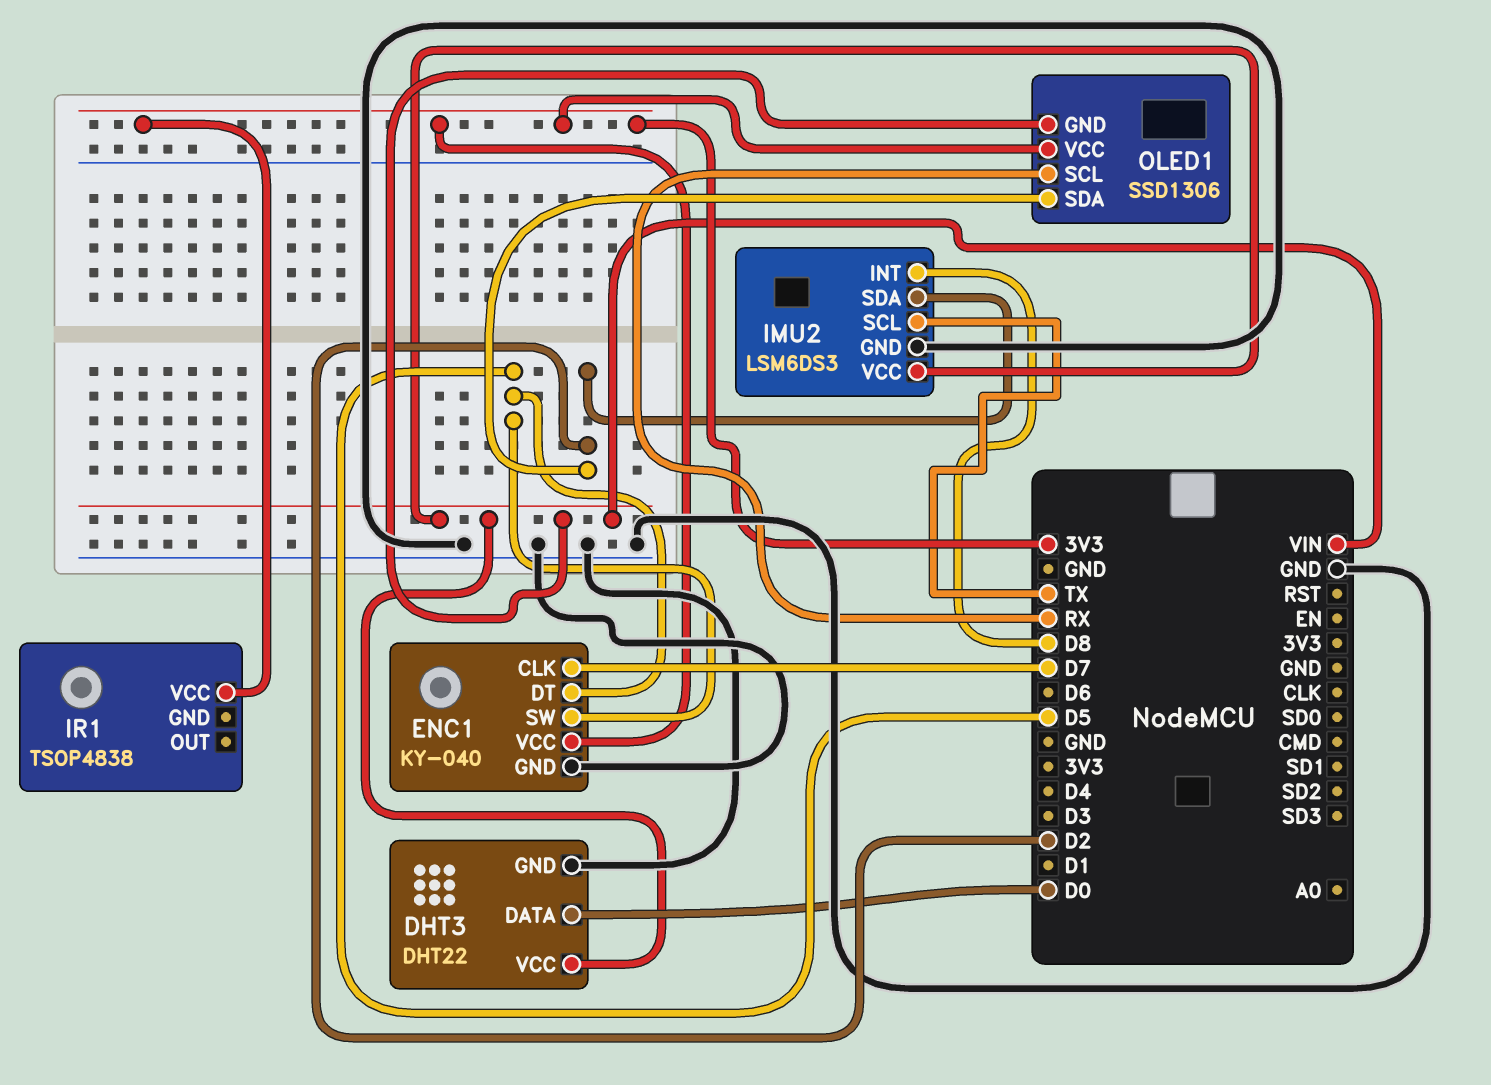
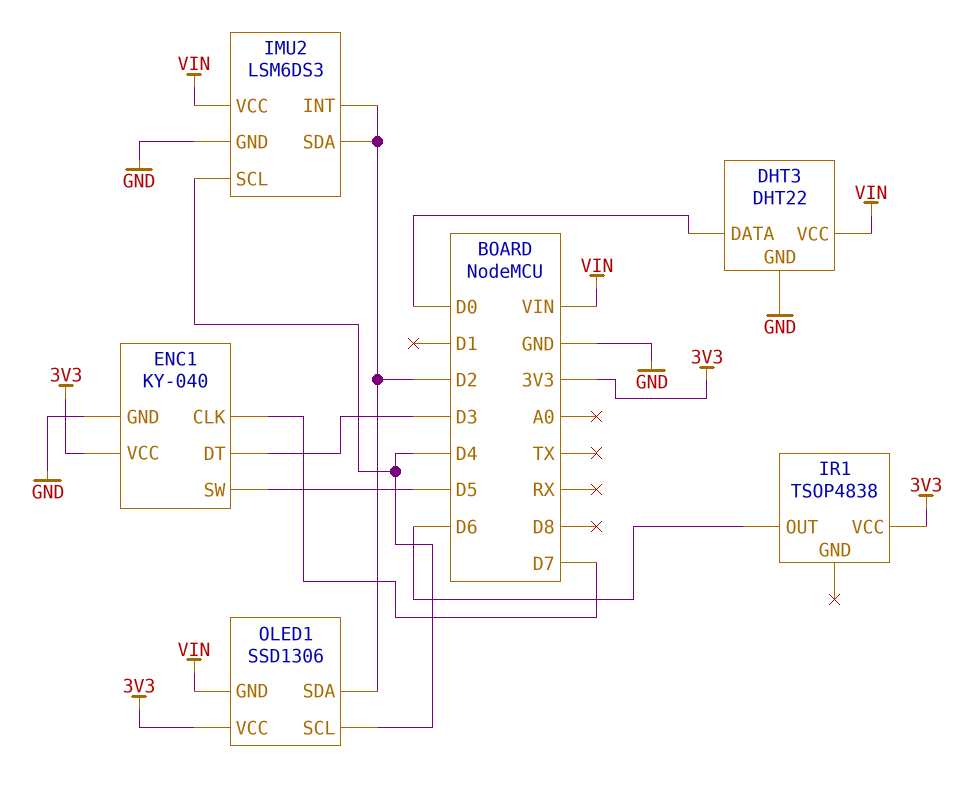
ENC1 pin DT: D5 -> D3
IMU2 pin INT: D8 -> D2
IMU2 pin SCL: TX -> D4
IR1 pin OUT: none -> D6
OLED1 pin SCL: RX -> D4

